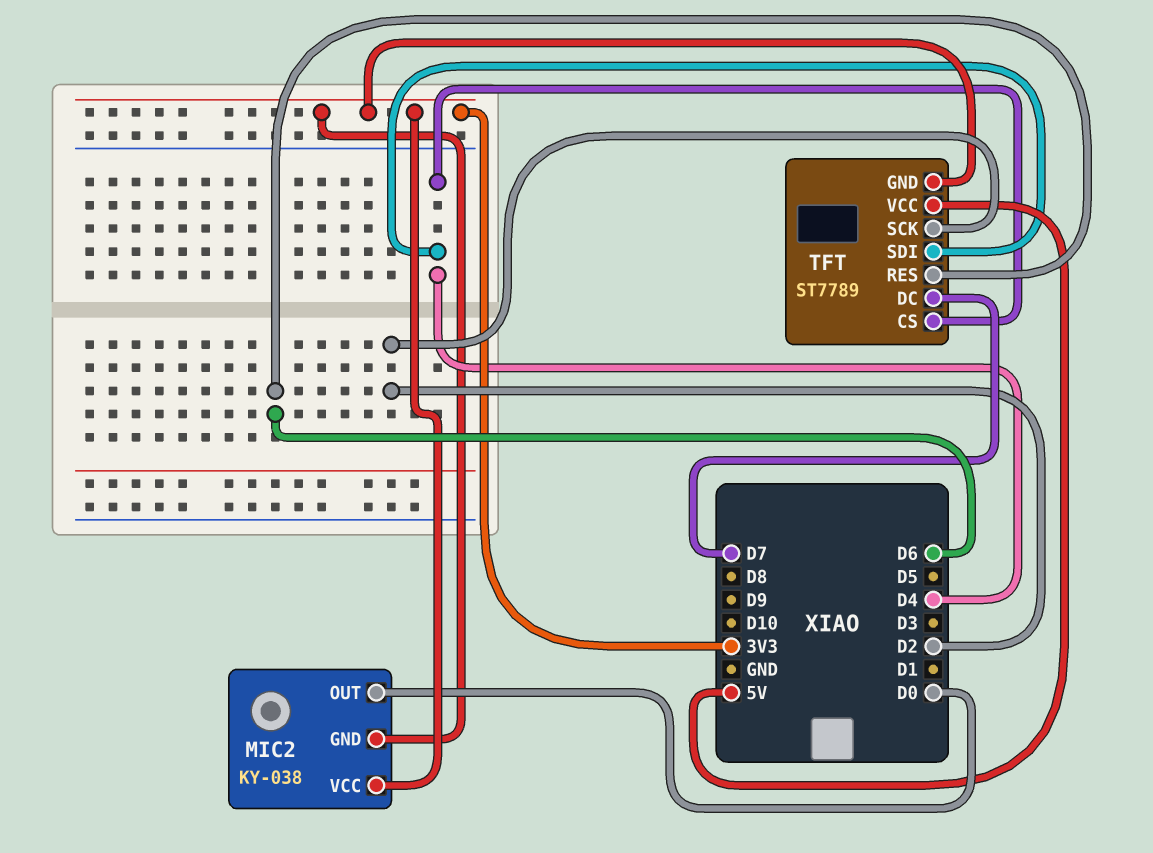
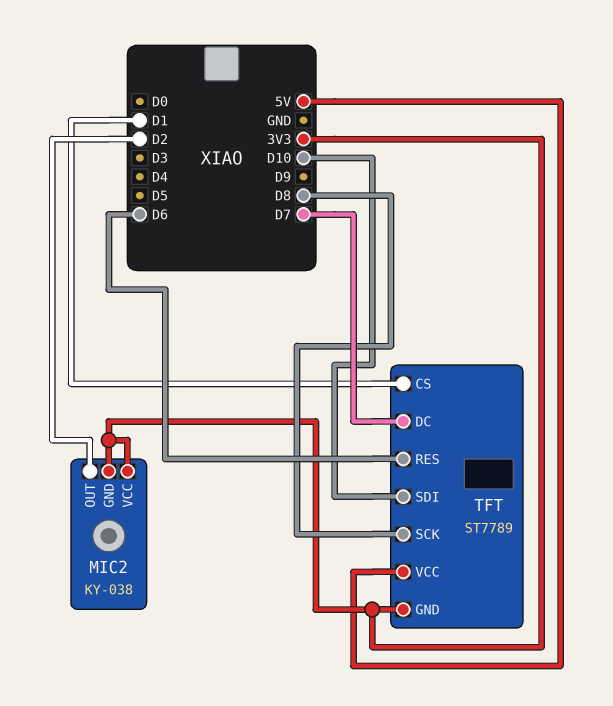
MIC2 pin OUT: D0 -> D2
TFT pin CS: D4 -> D1
TFT pin SCK: D2 -> D8
TFT pin SDI: D4 -> D10

